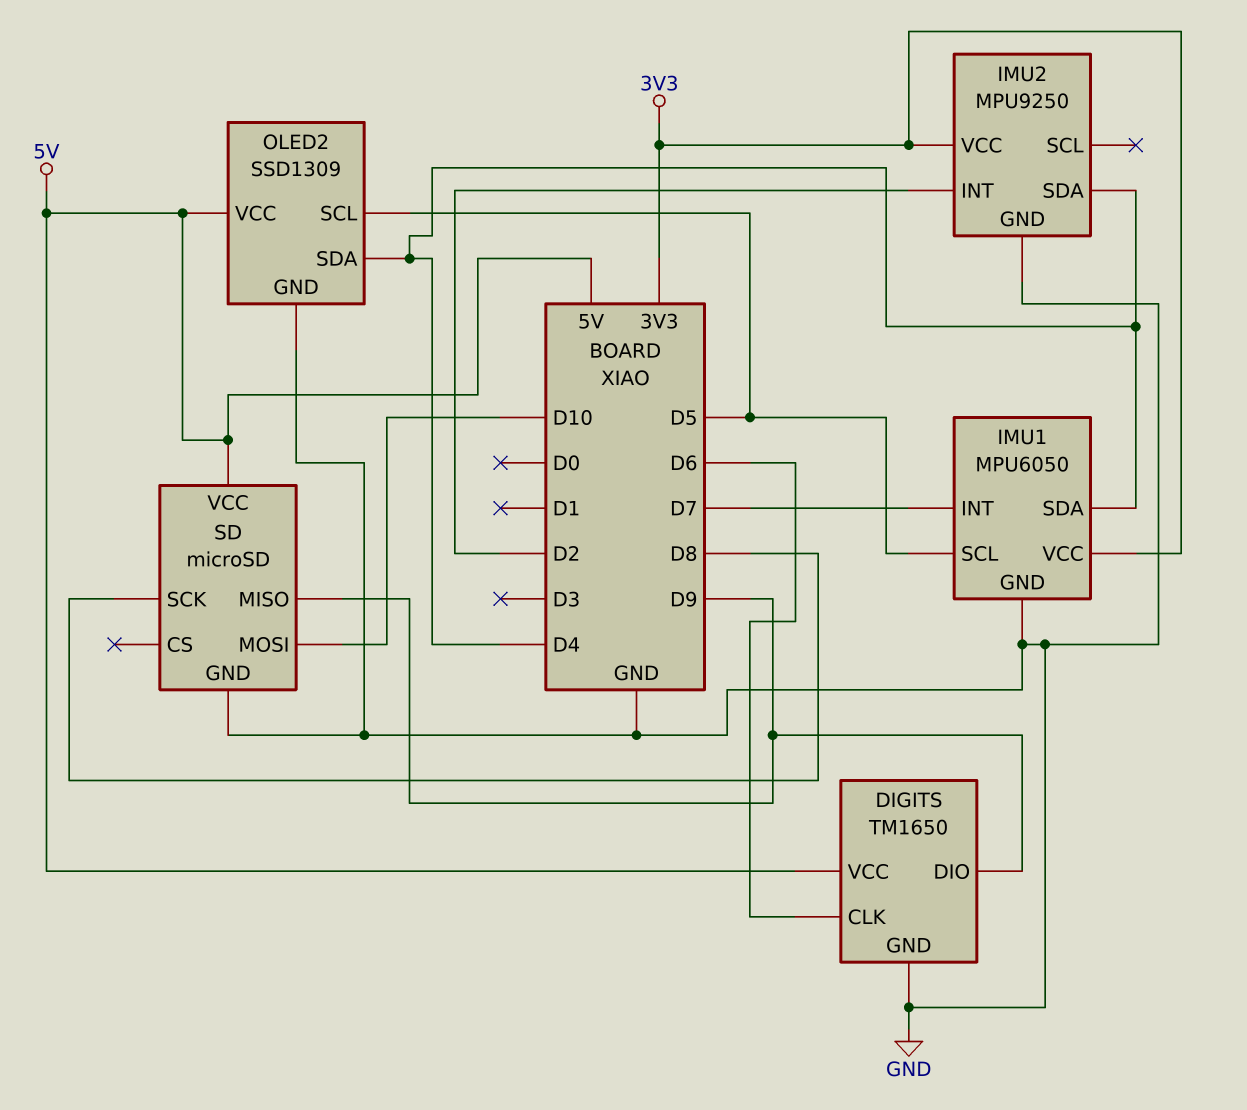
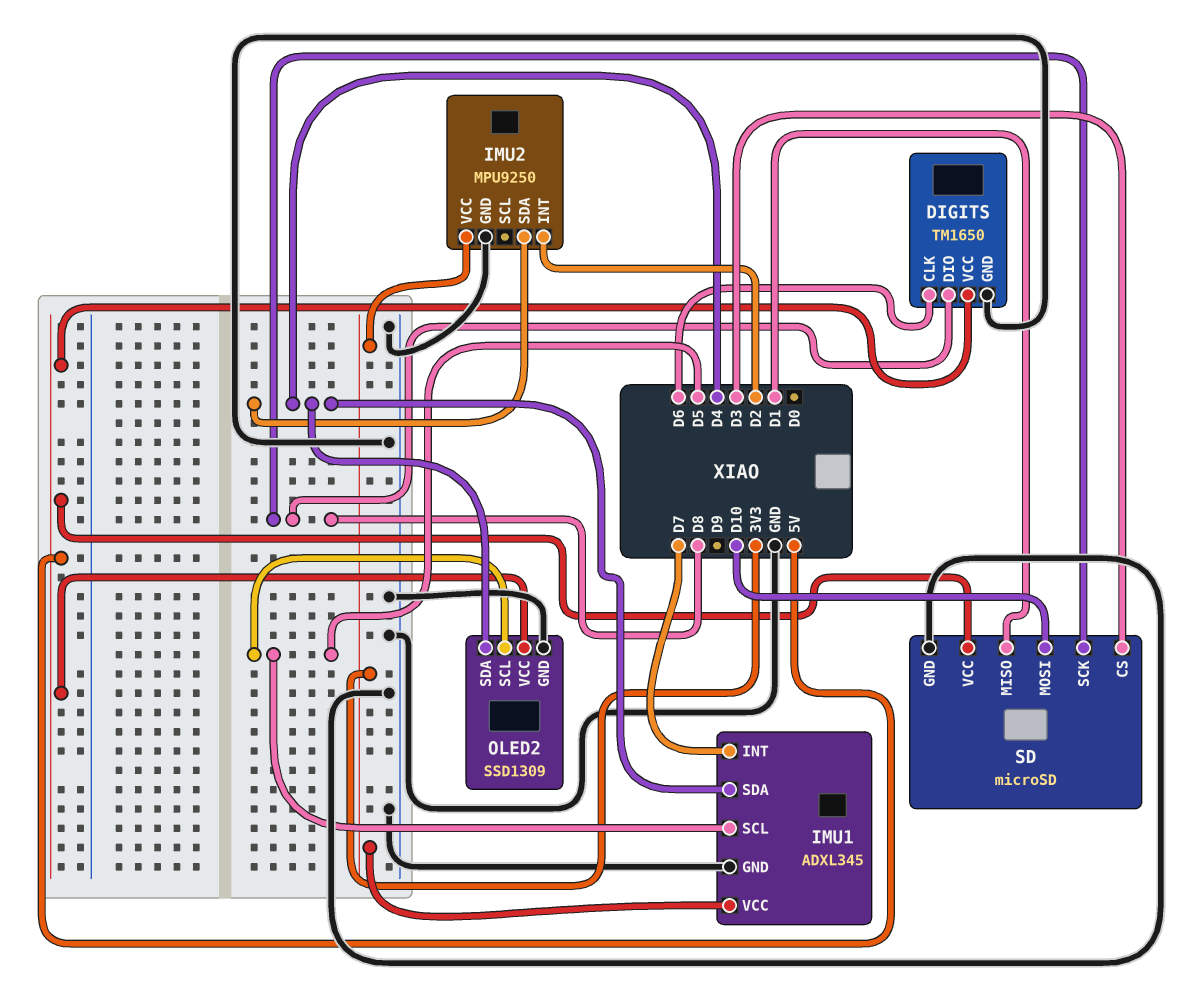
DIGITS pin DIO: D9 -> D8
IMU1: MPU6050 -> ADXL345
SD pin CS: none -> D3
SD pin MISO: D9 -> D1

